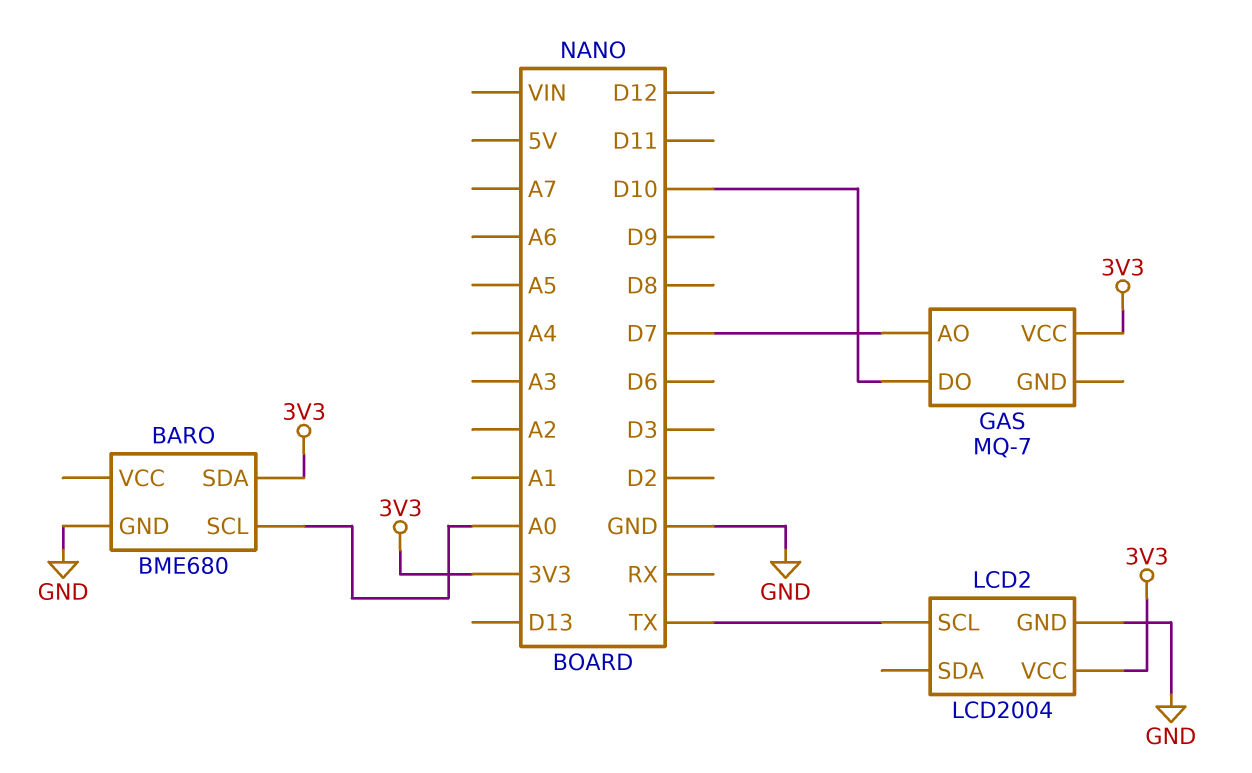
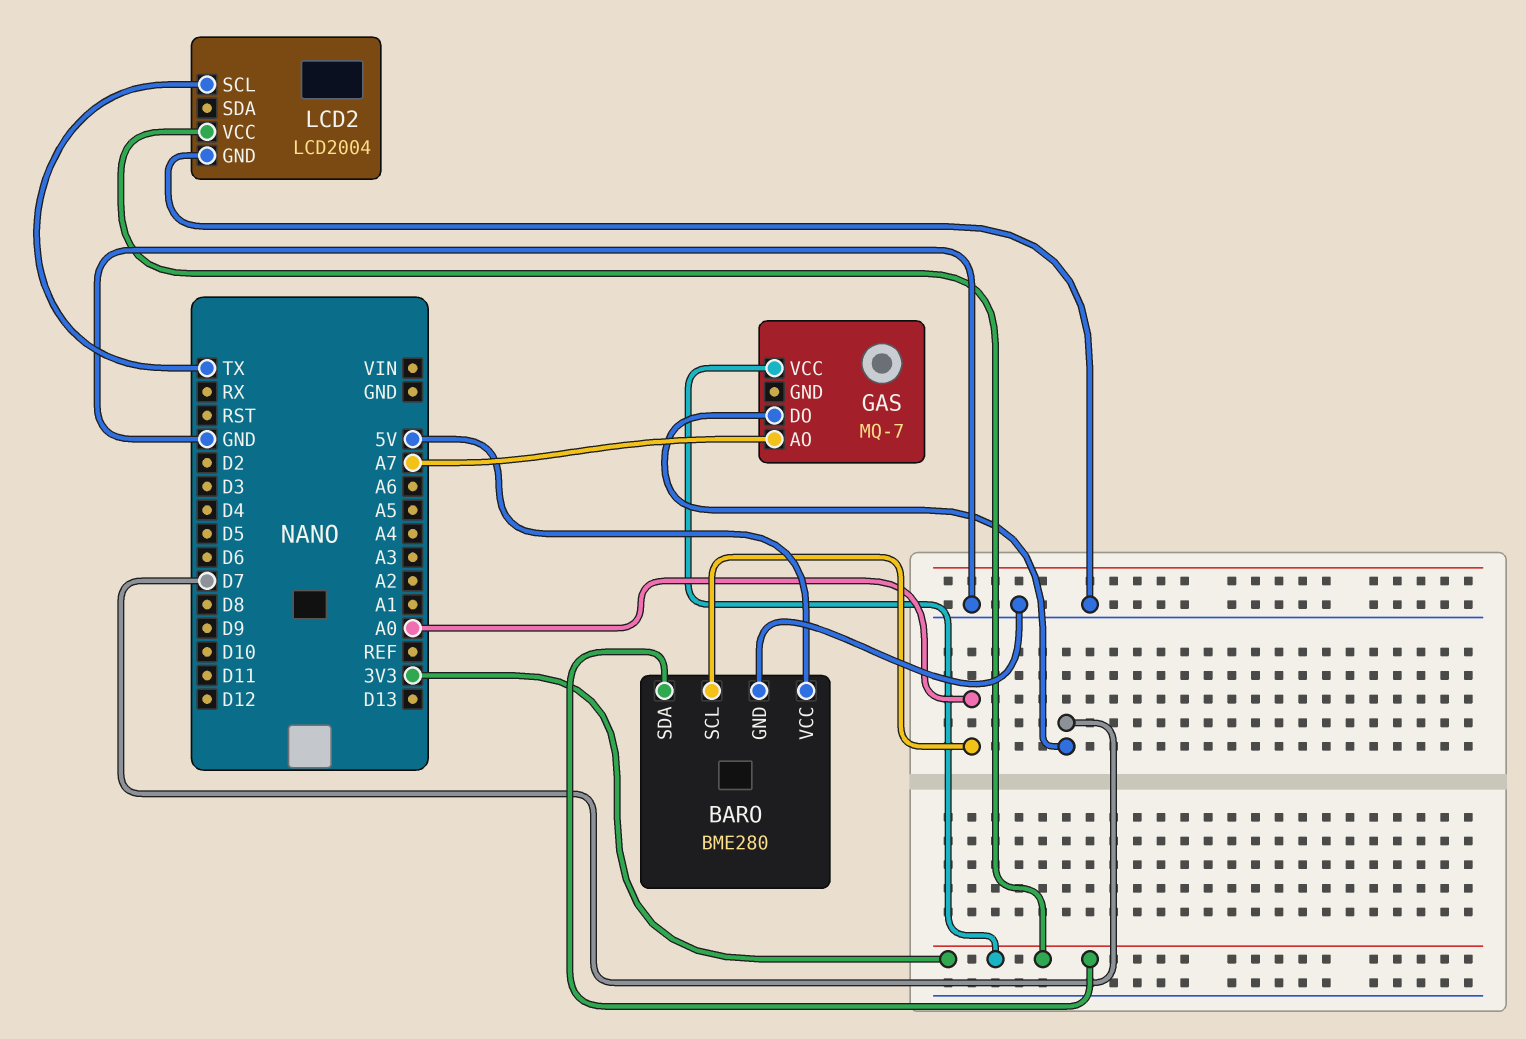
BARO: BME680 -> BME280
BARO pin VCC: none -> 5V
GAS pin AO: D7 -> A7
GAS pin DO: D10 -> D7

